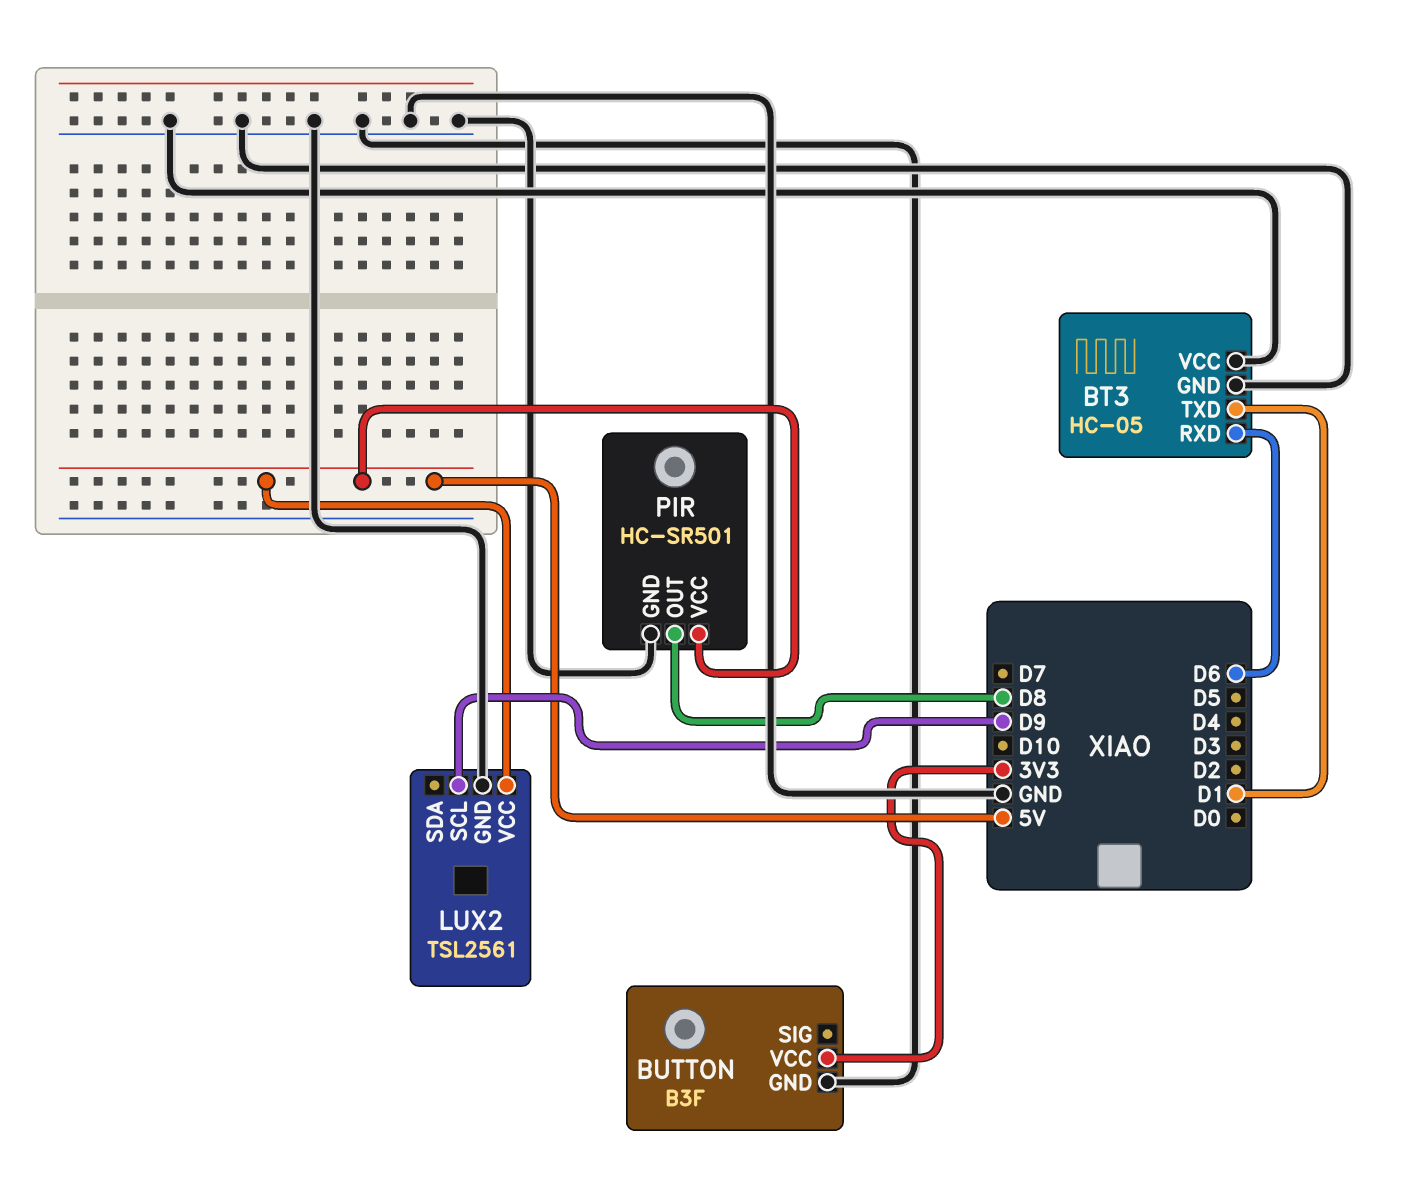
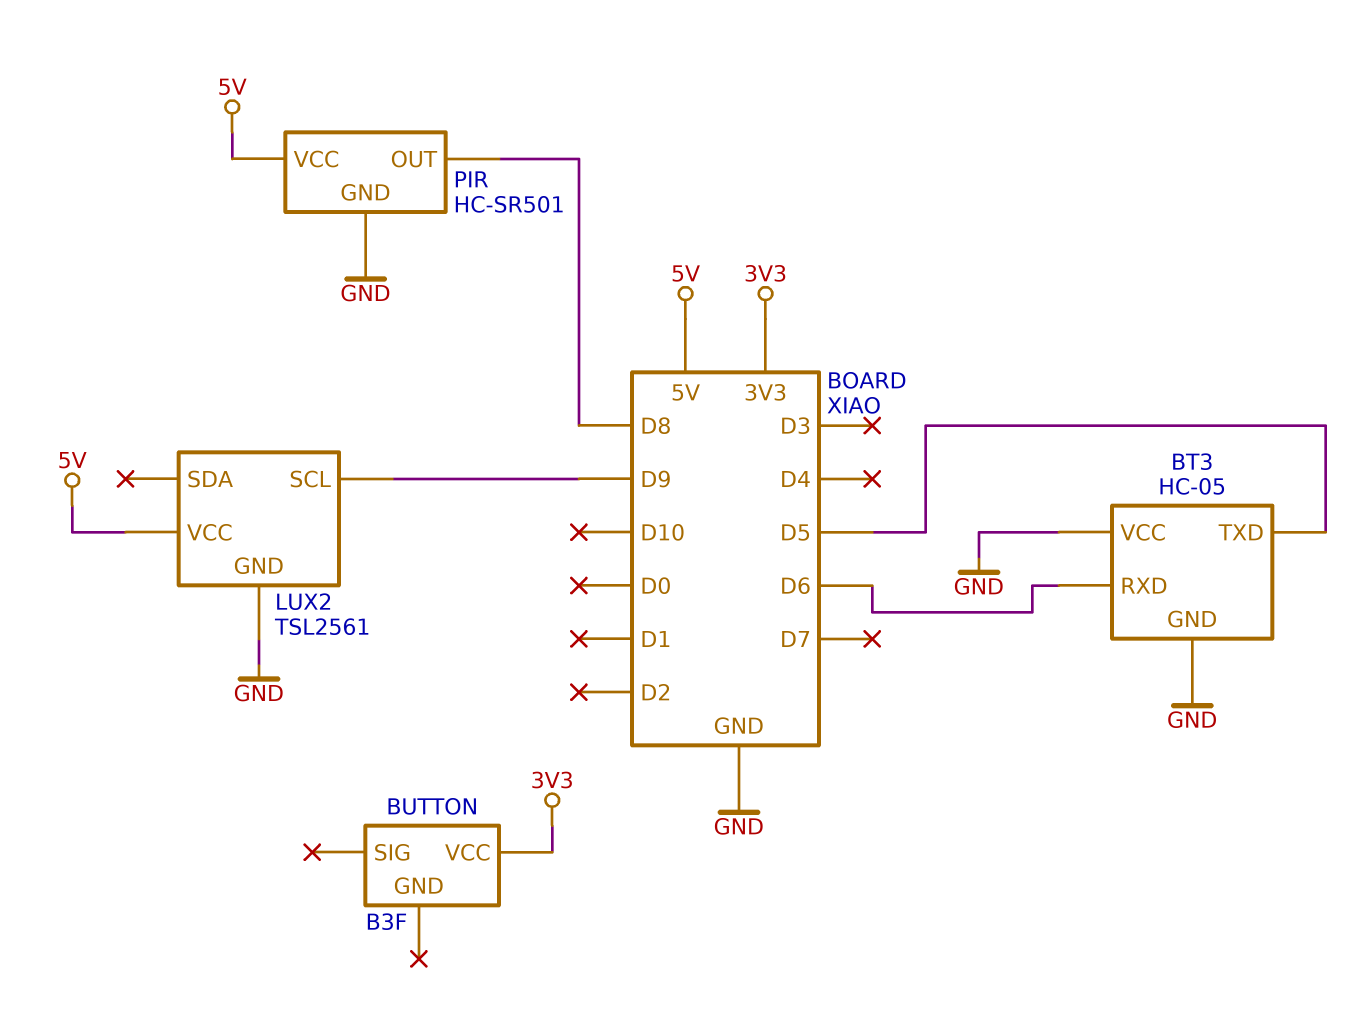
BT3 pin TXD: D1 -> D5
BUTTON pin GND: GND -> none

